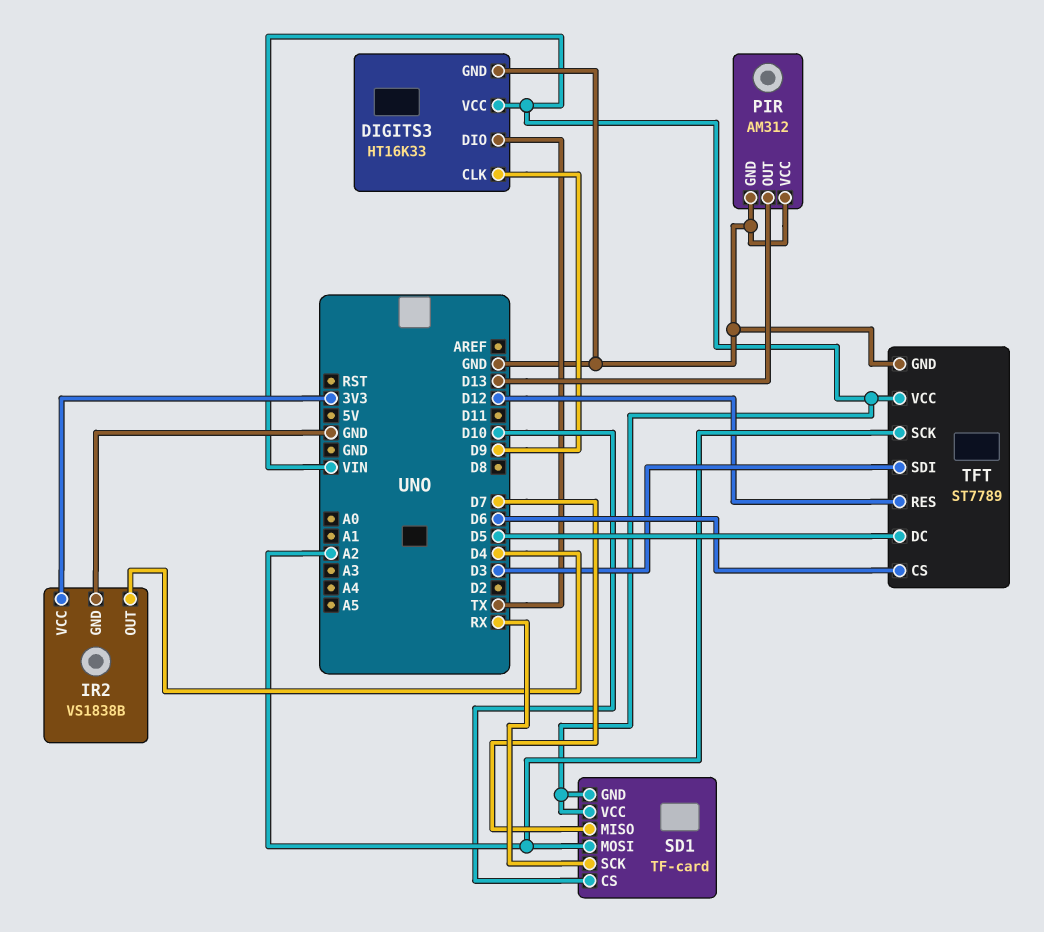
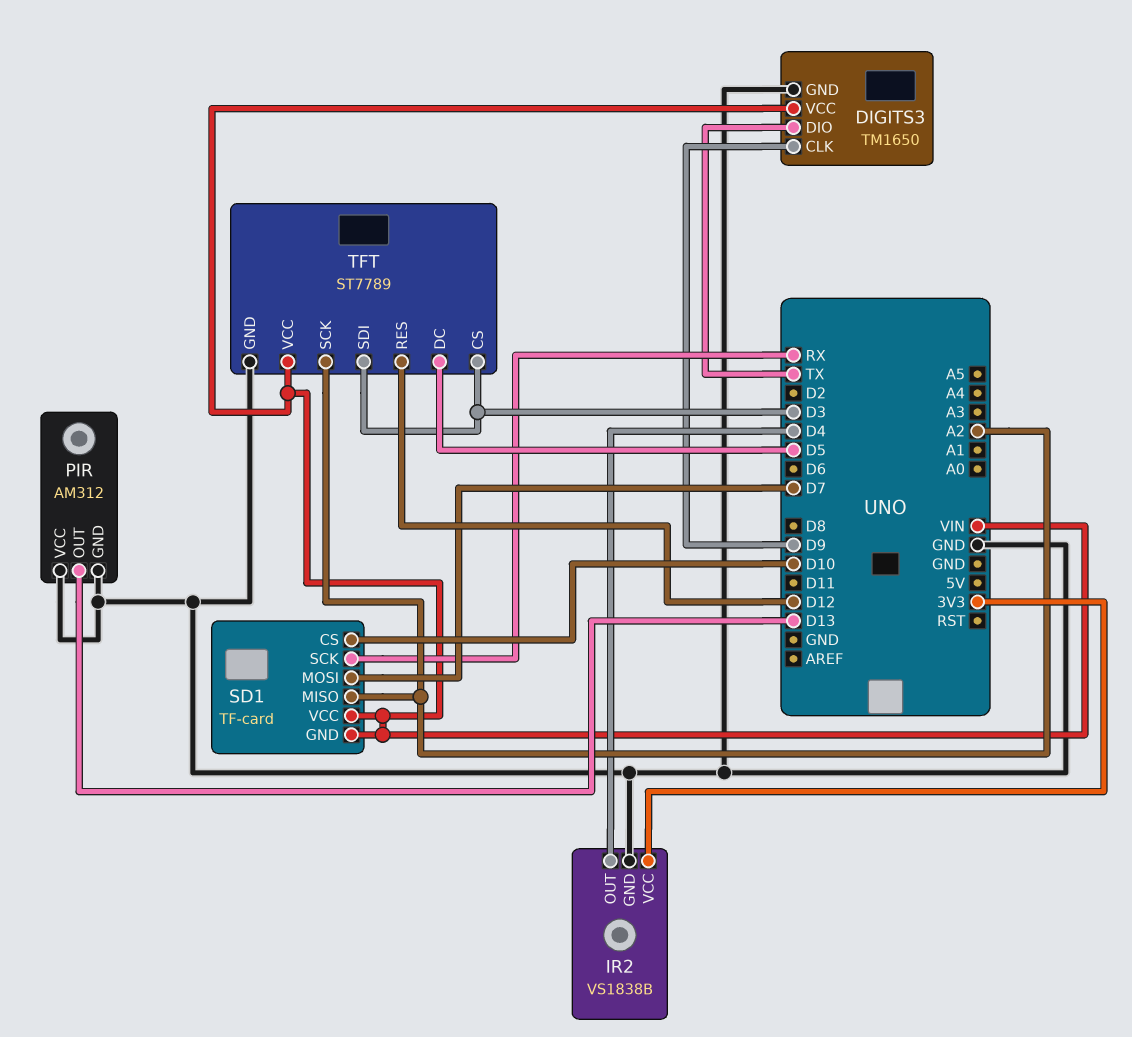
DIGITS3: HT16K33 -> TM1650
SD1 pin MISO: D7 -> A2
SD1 pin MOSI: A2 -> D7
TFT pin CS: D6 -> D3

